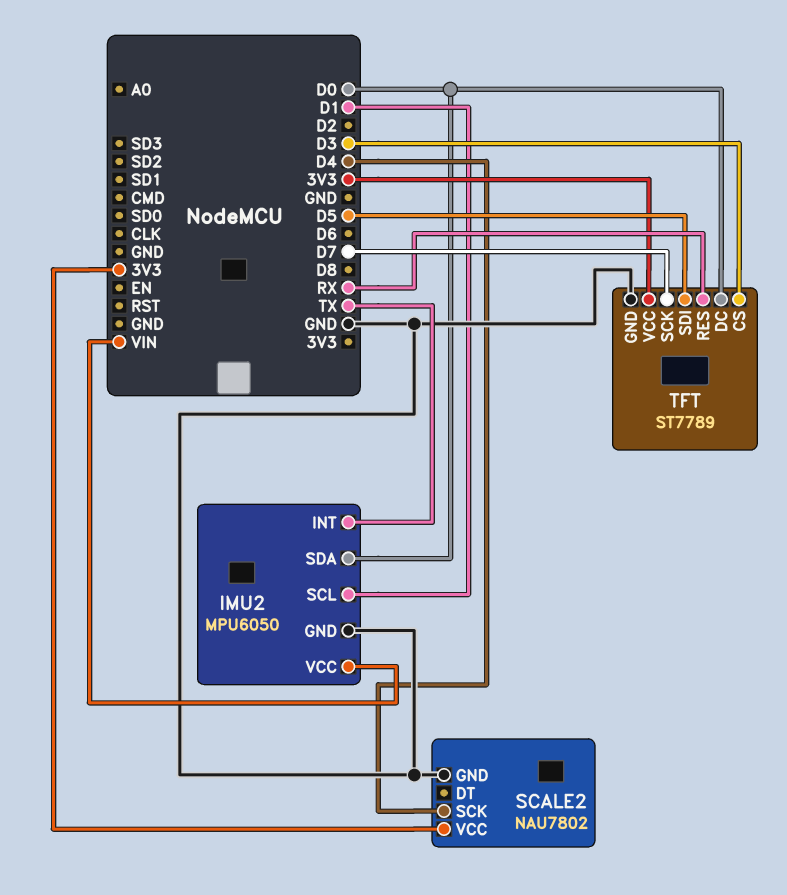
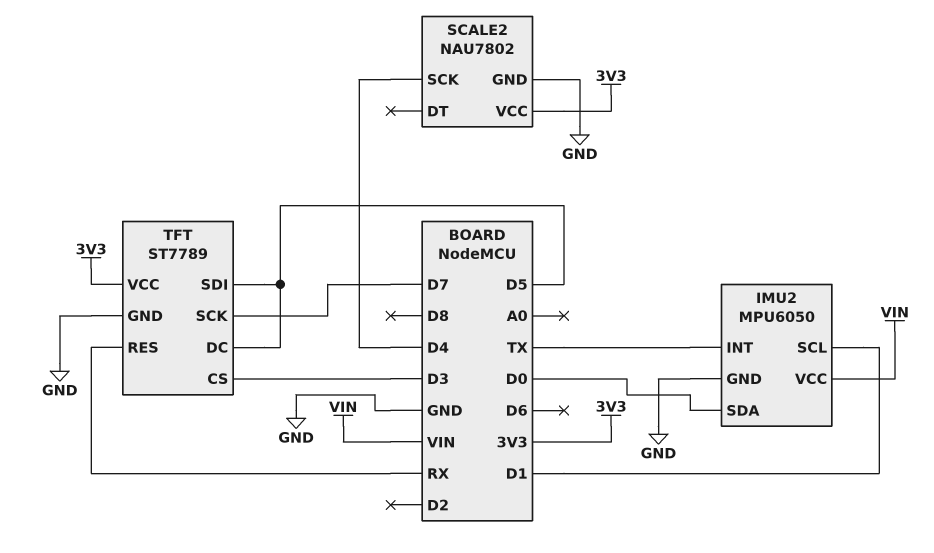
TFT pin DC: D0 -> D5

